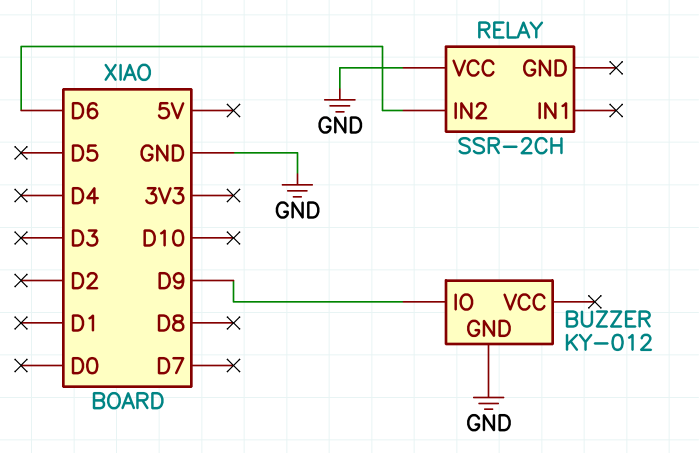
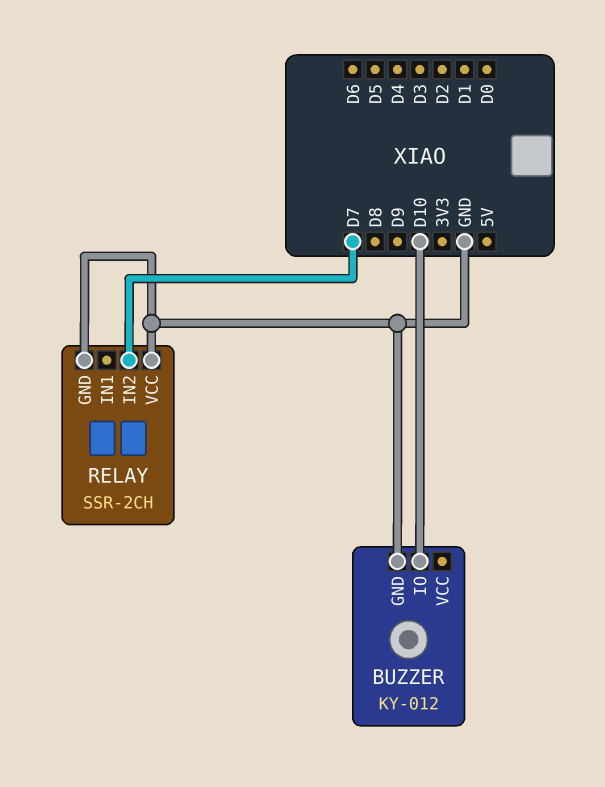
BUZZER pin IO: D9 -> D10
RELAY pin GND: none -> GND
RELAY pin IN2: D6 -> D7

